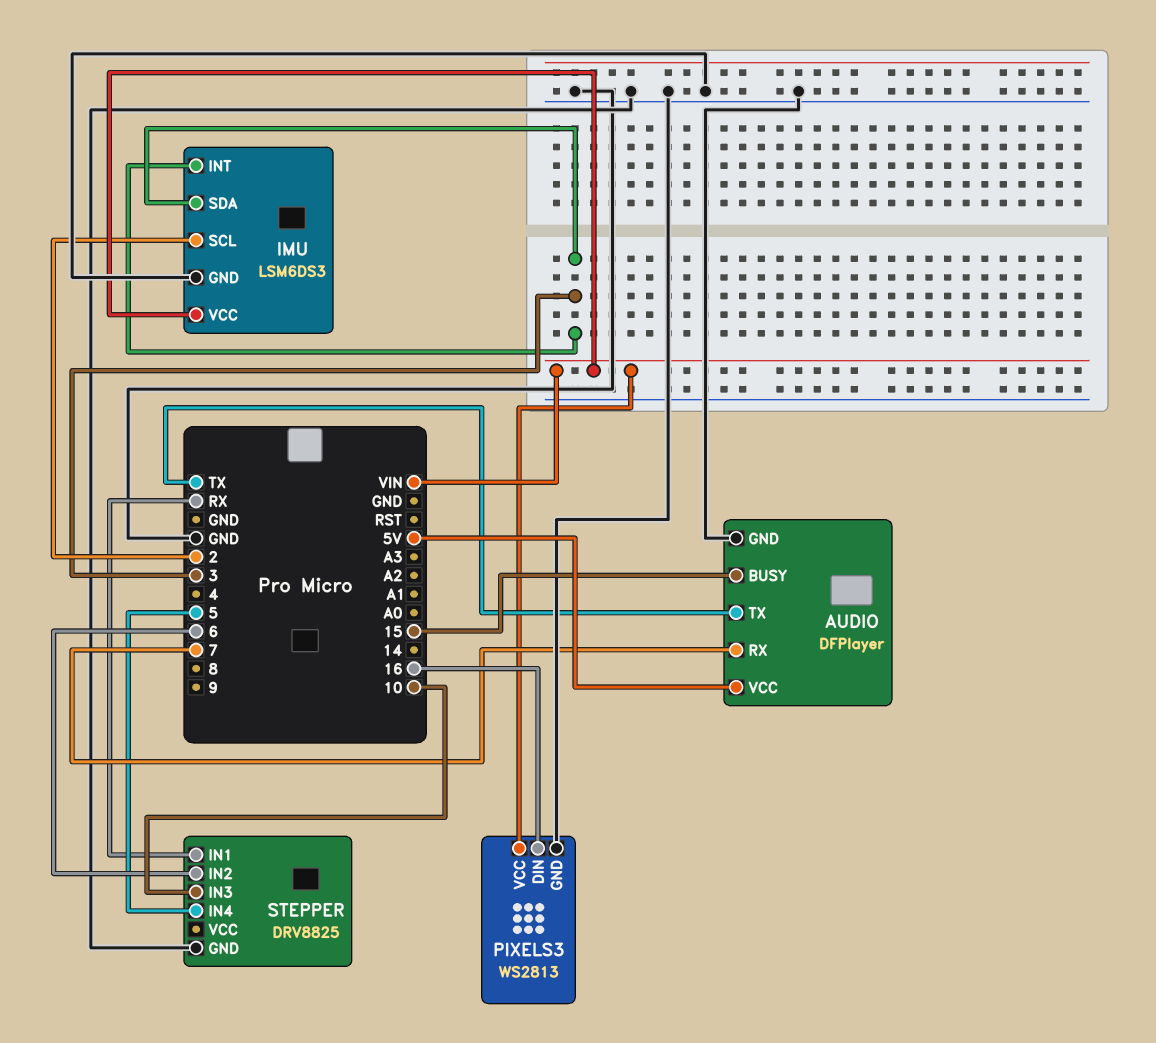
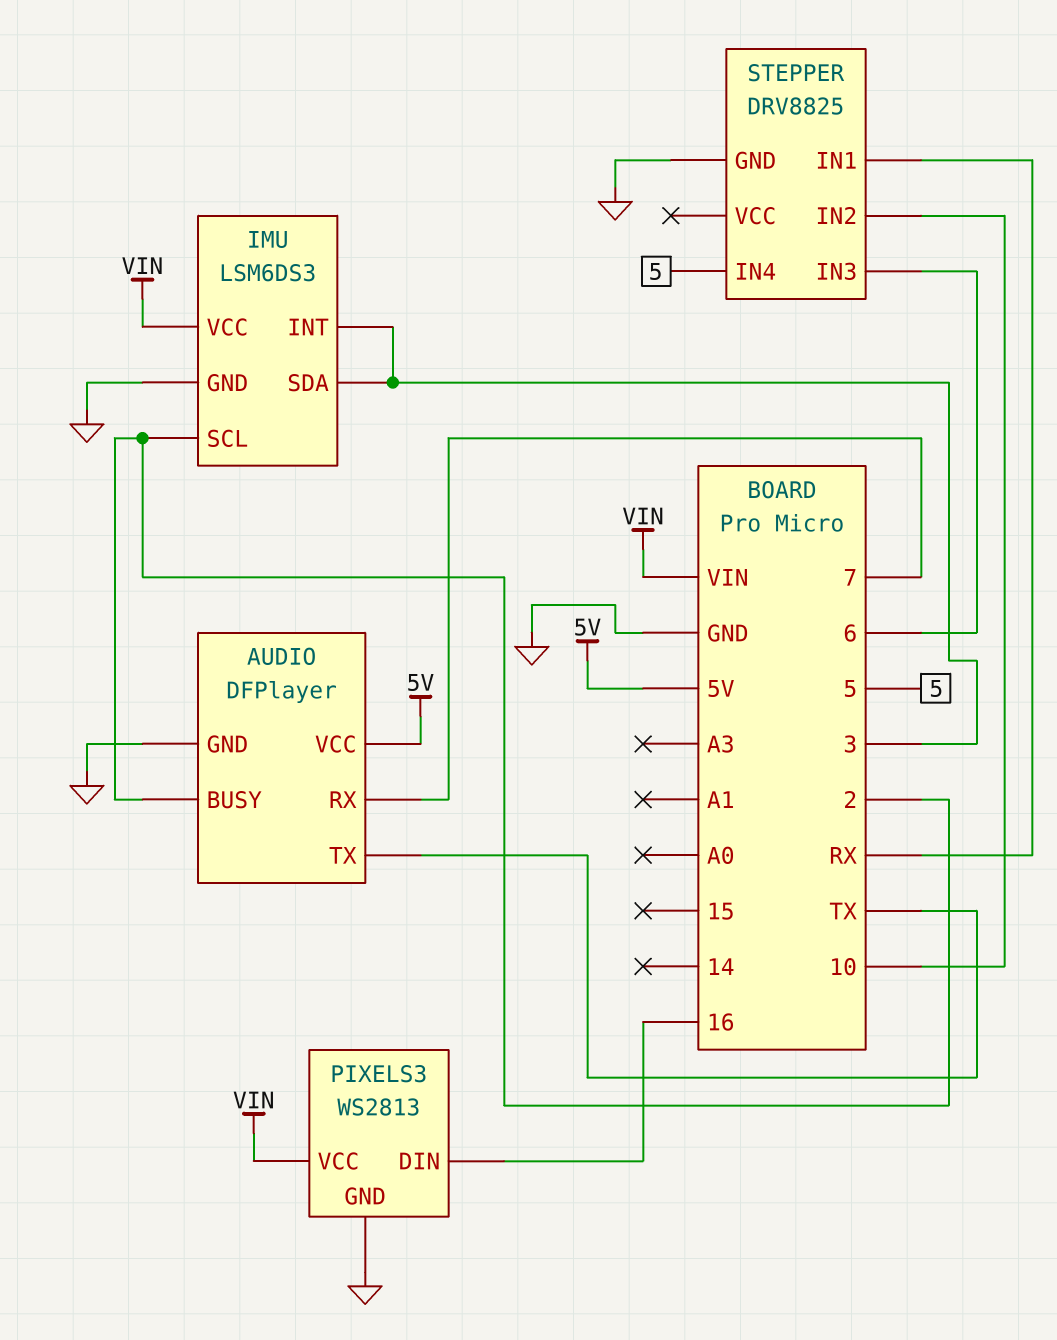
AUDIO pin BUSY: 15 -> 2
STEPPER pin IN2: 6 -> 10
STEPPER pin IN3: 10 -> 6

